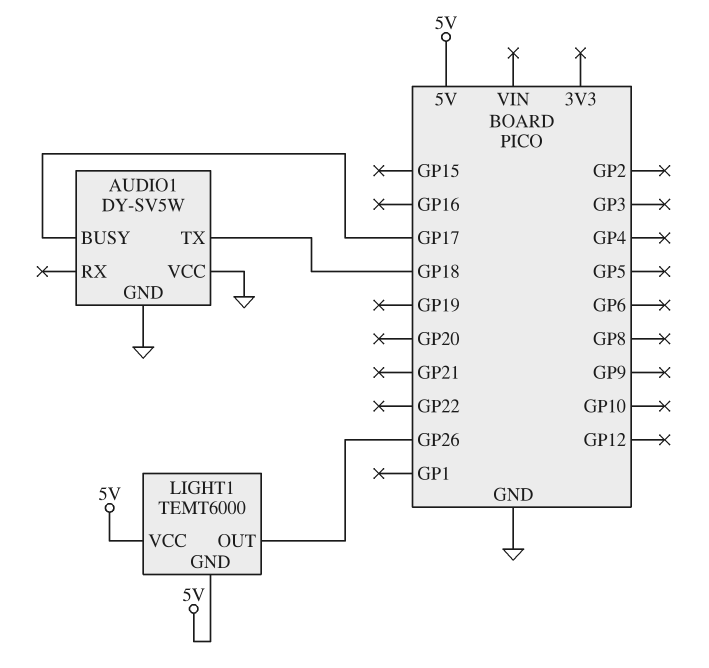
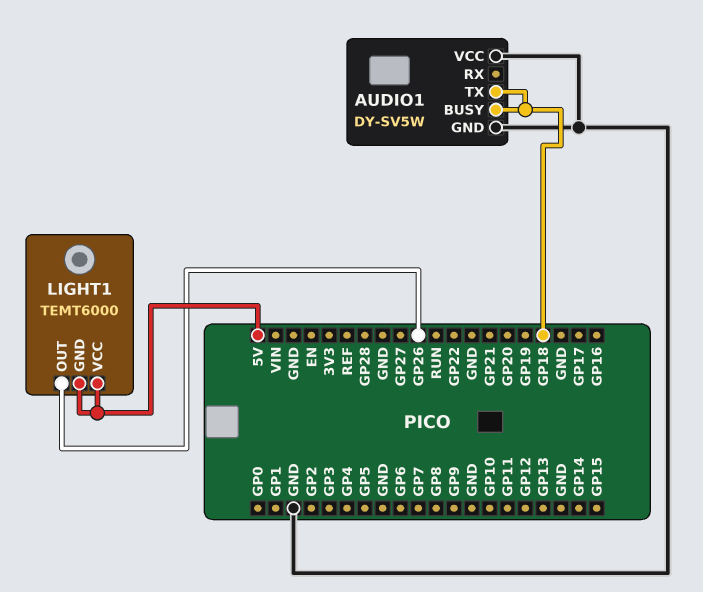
AUDIO1 pin BUSY: GP17 -> GP18

